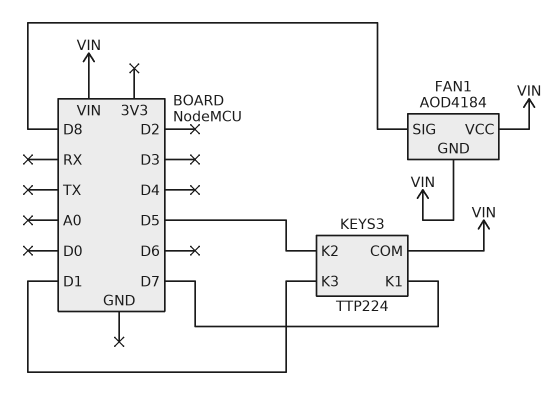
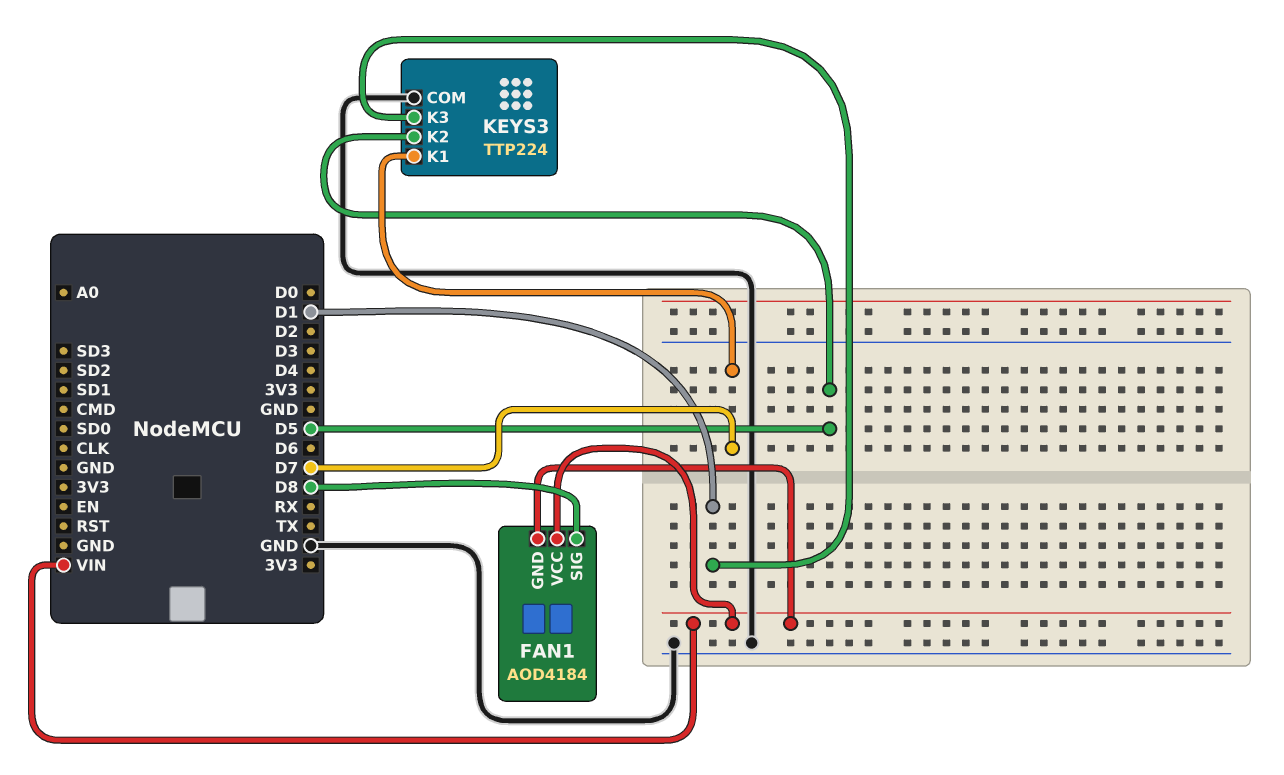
KEYS3 pin COM: VIN -> GND

